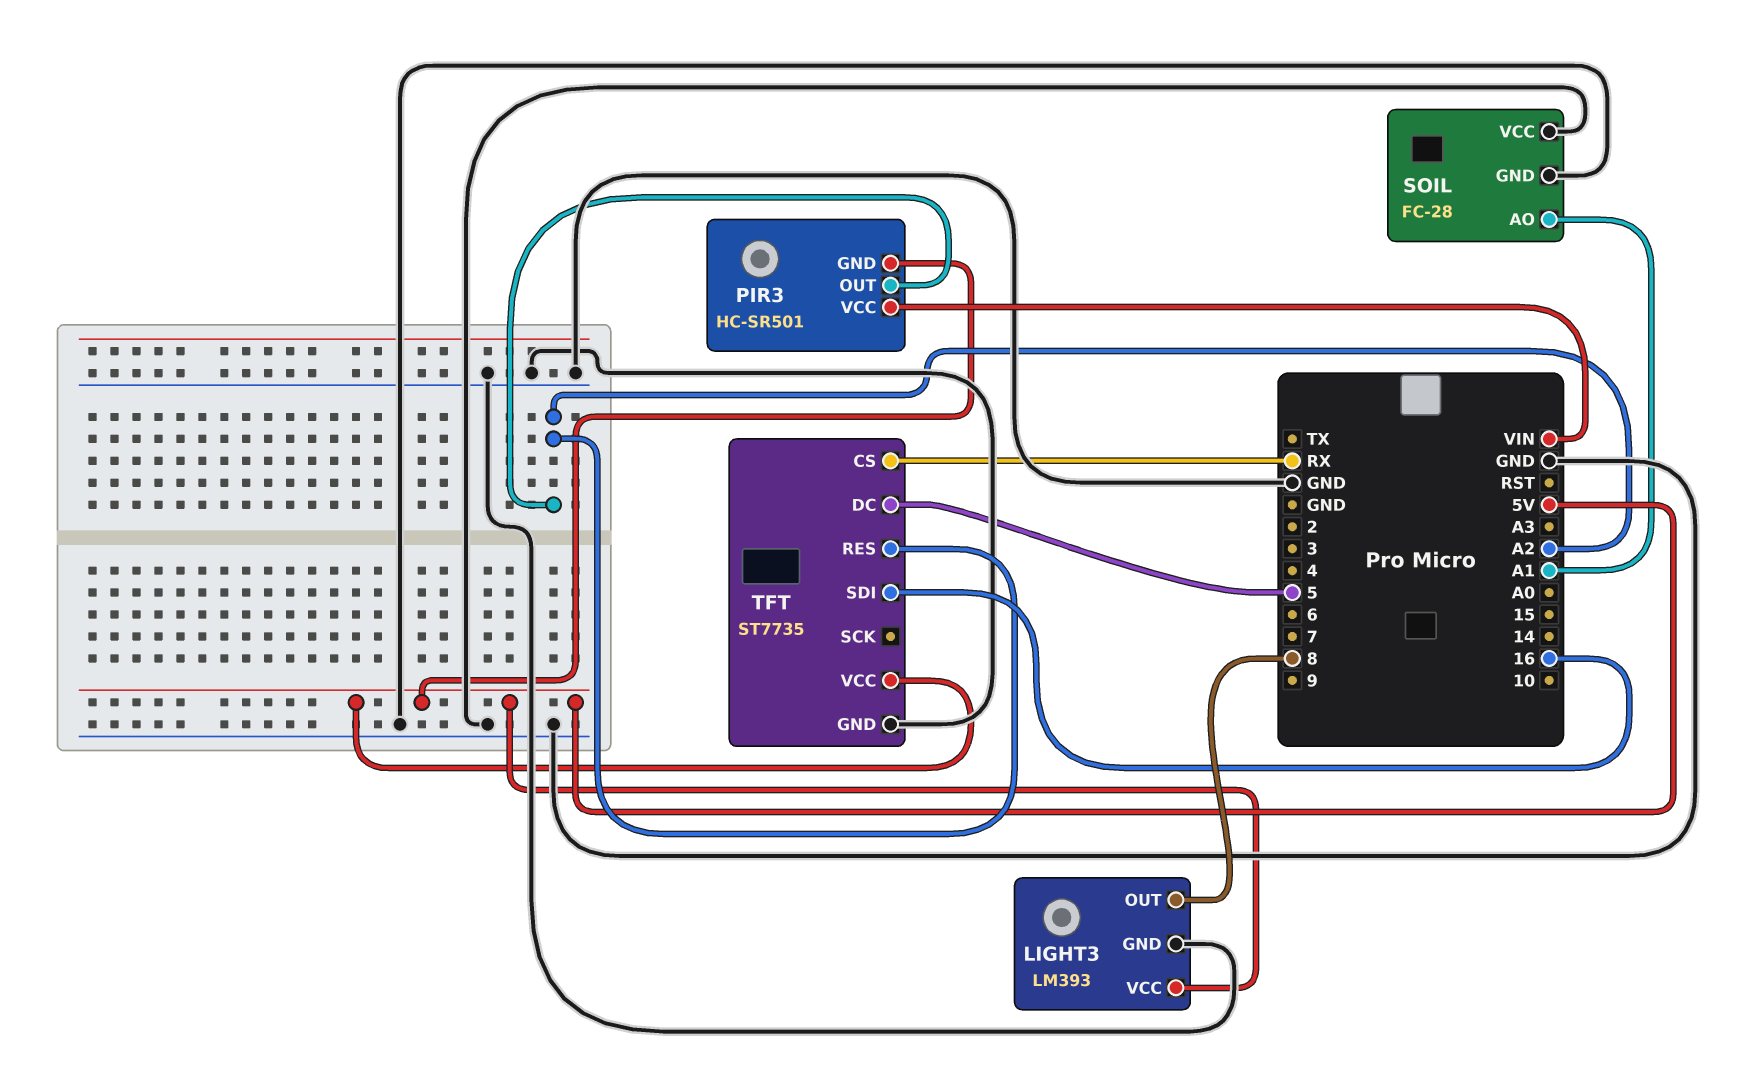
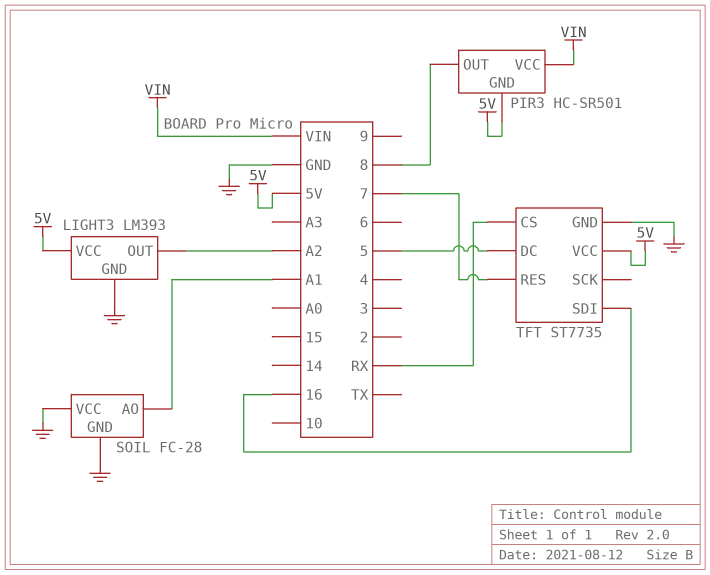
LIGHT3 pin OUT: 8 -> A2
PIR3 pin OUT: A2 -> 8
TFT pin RES: A2 -> 7

